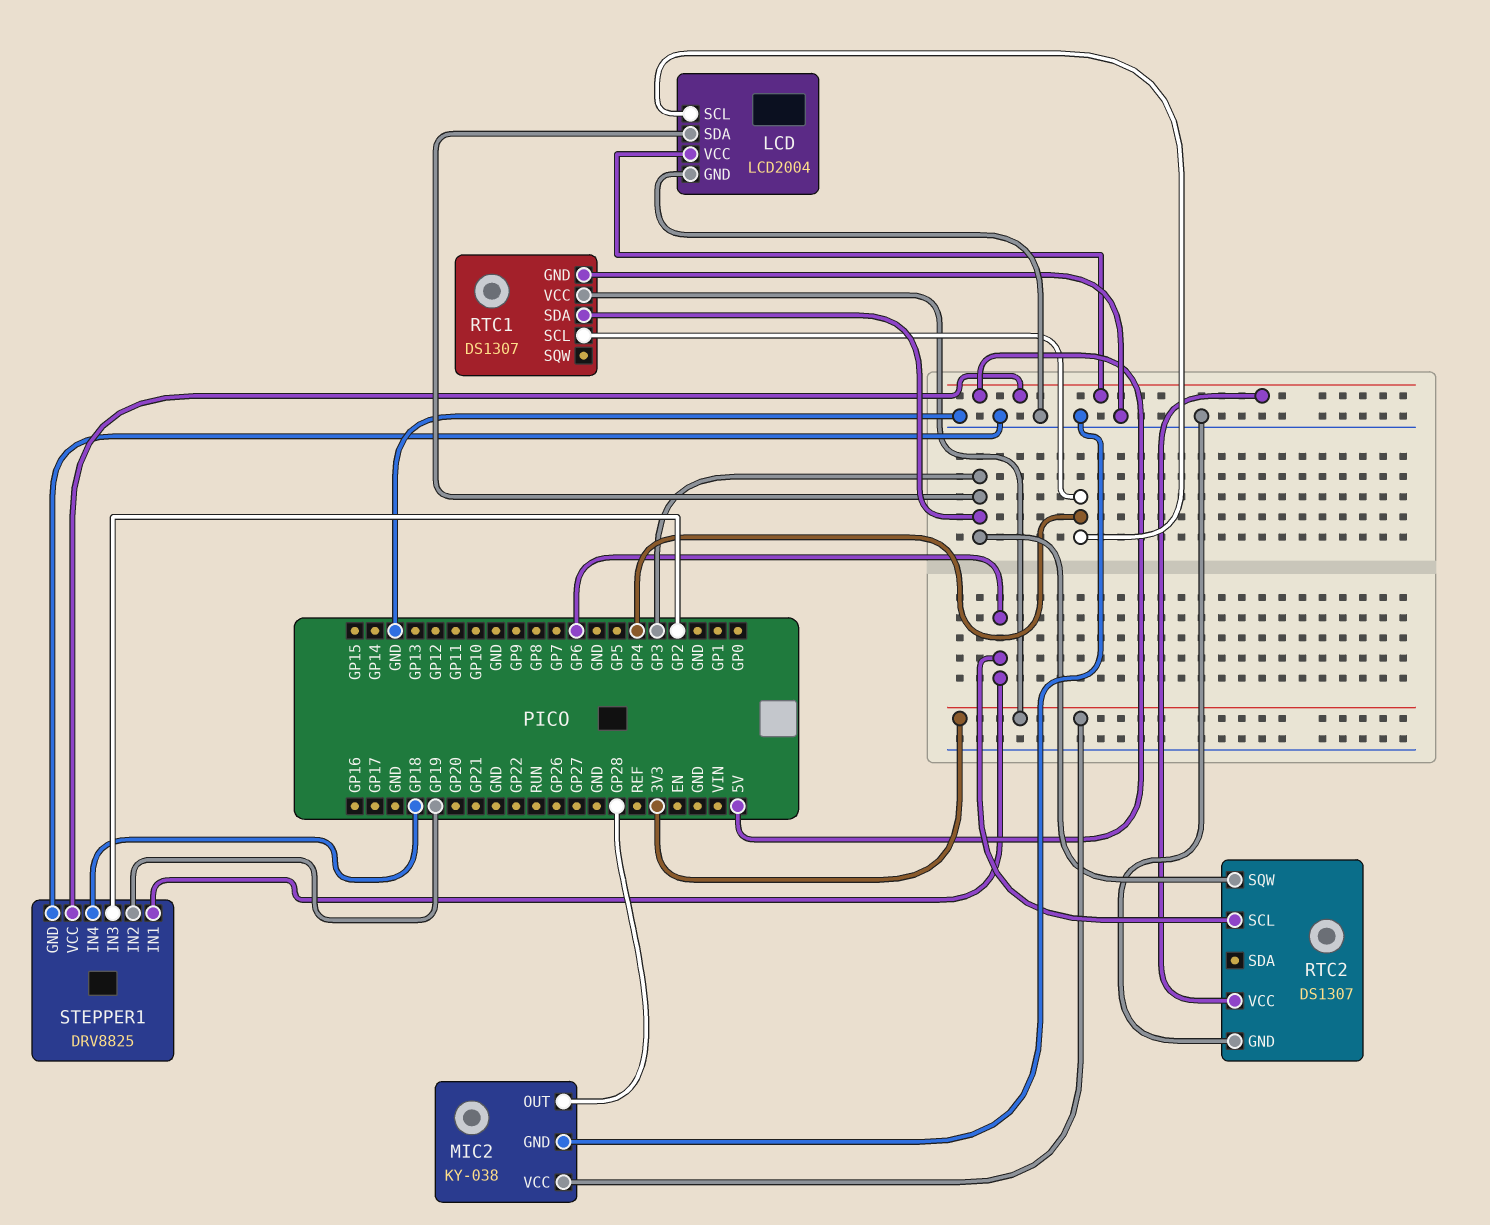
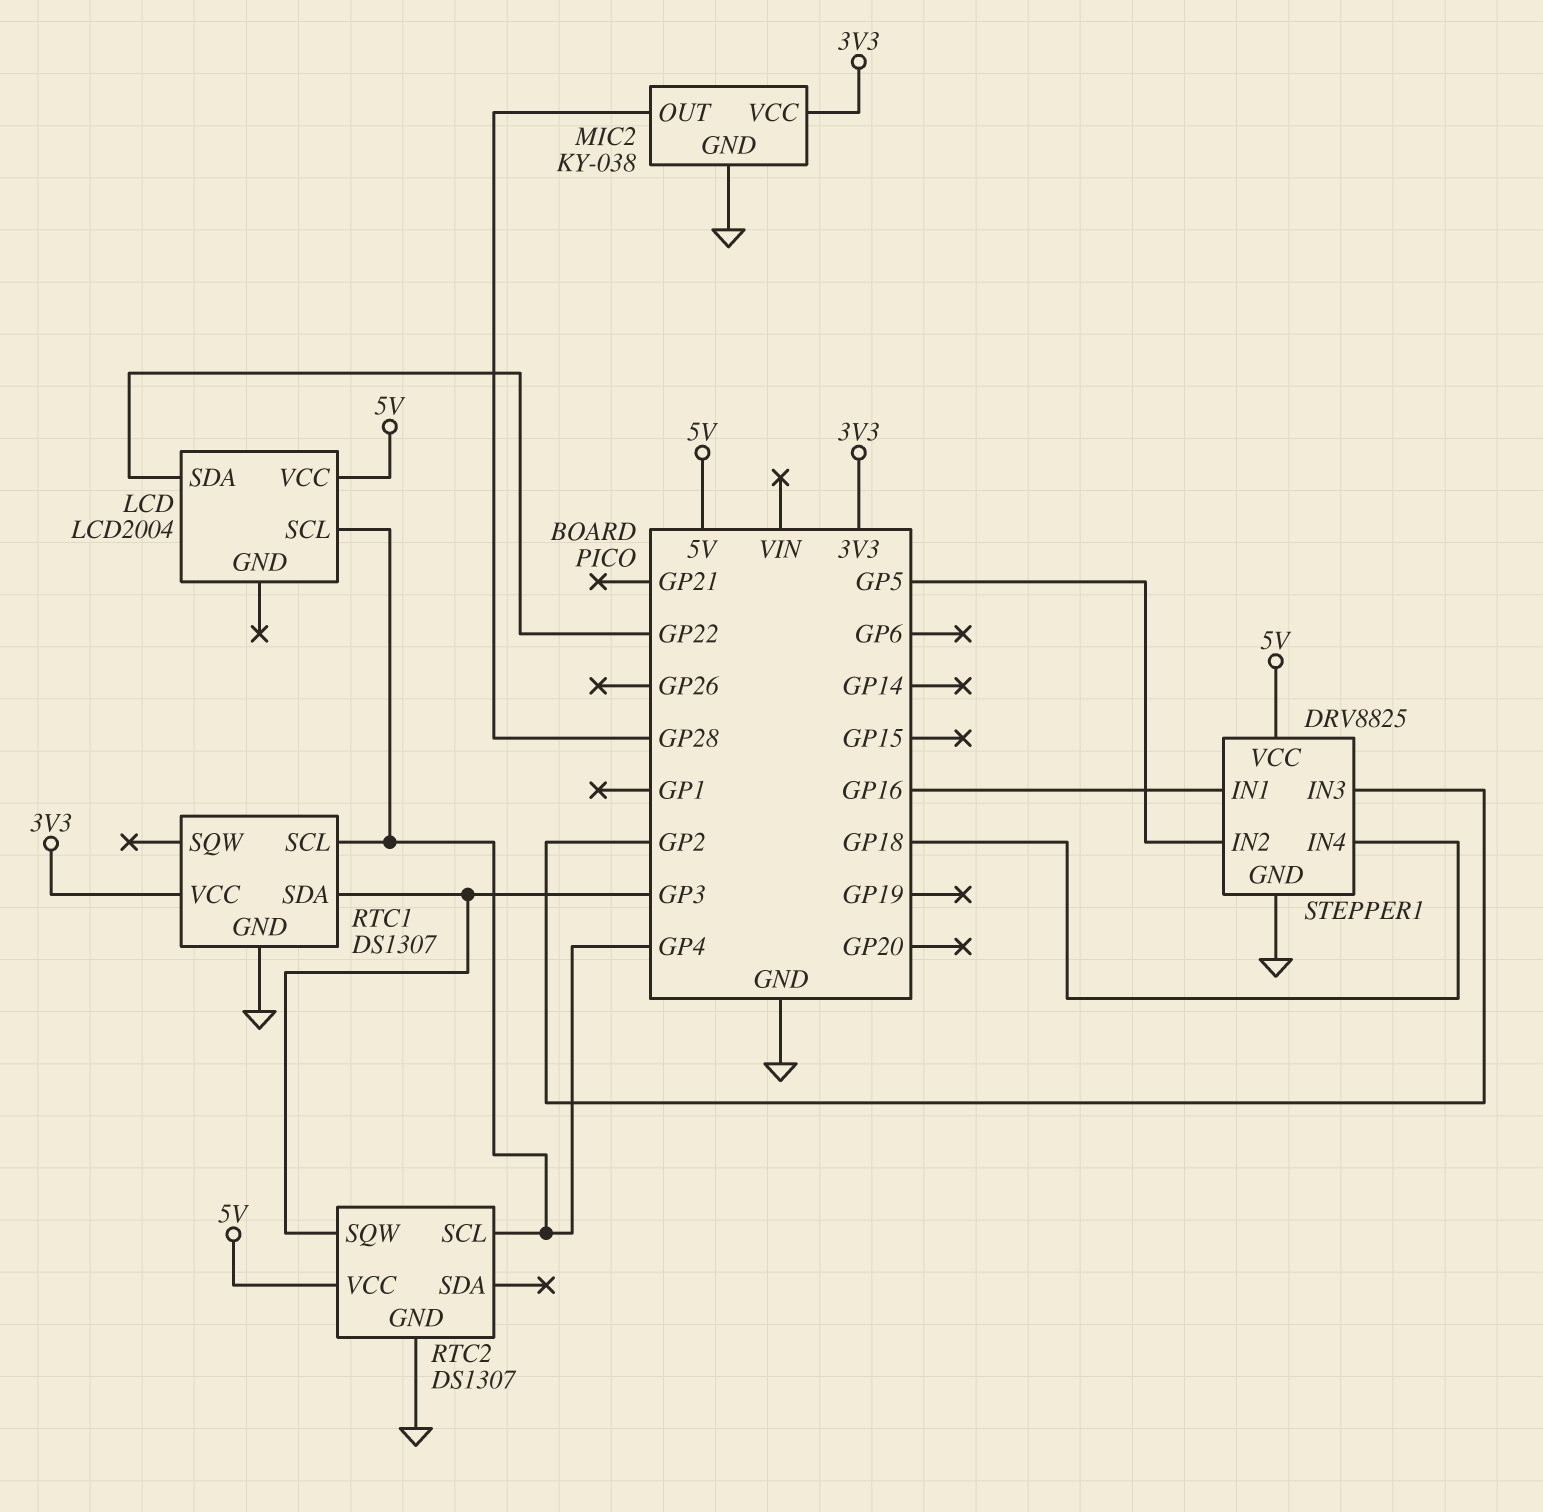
LCD pin GND: GND -> none
LCD pin SDA: GP3 -> GP22
RTC2 pin SCL: GP6 -> GP4
STEPPER1 pin IN1: GP6 -> GP16
STEPPER1 pin IN2: GP19 -> GP5

